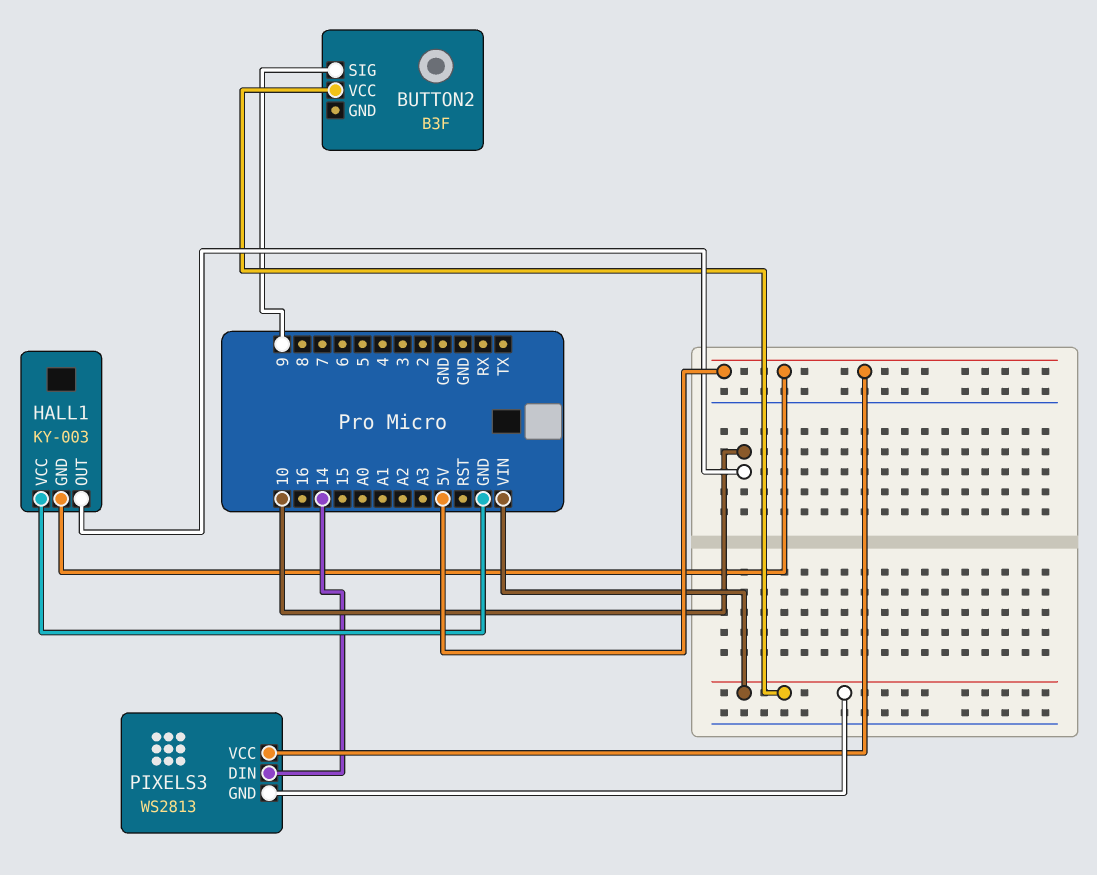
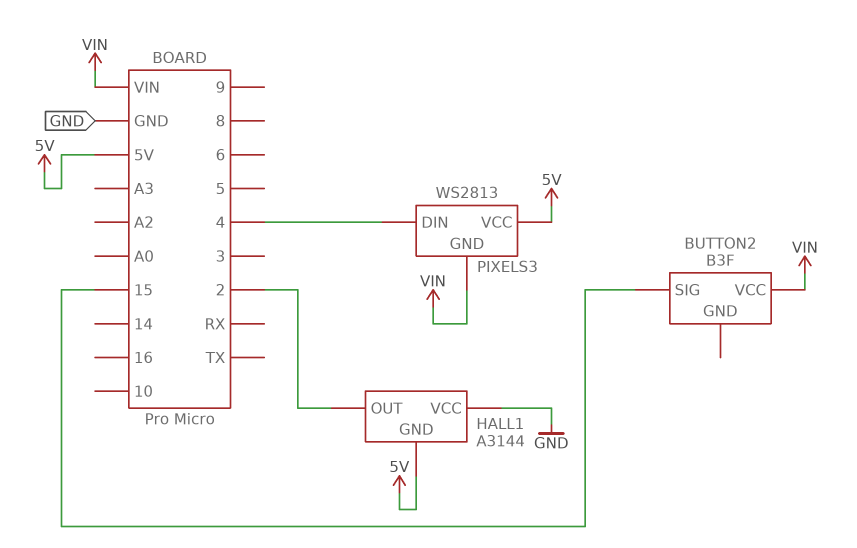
BUTTON2 pin SIG: 9 -> 15
HALL1: KY-003 -> A3144
HALL1 pin OUT: 10 -> 2
PIXELS3 pin DIN: 14 -> 4

